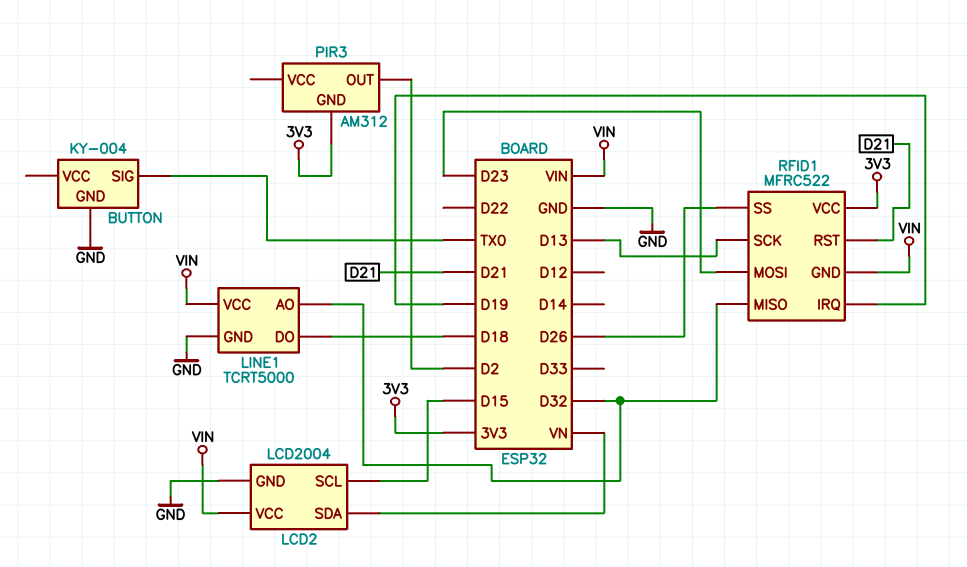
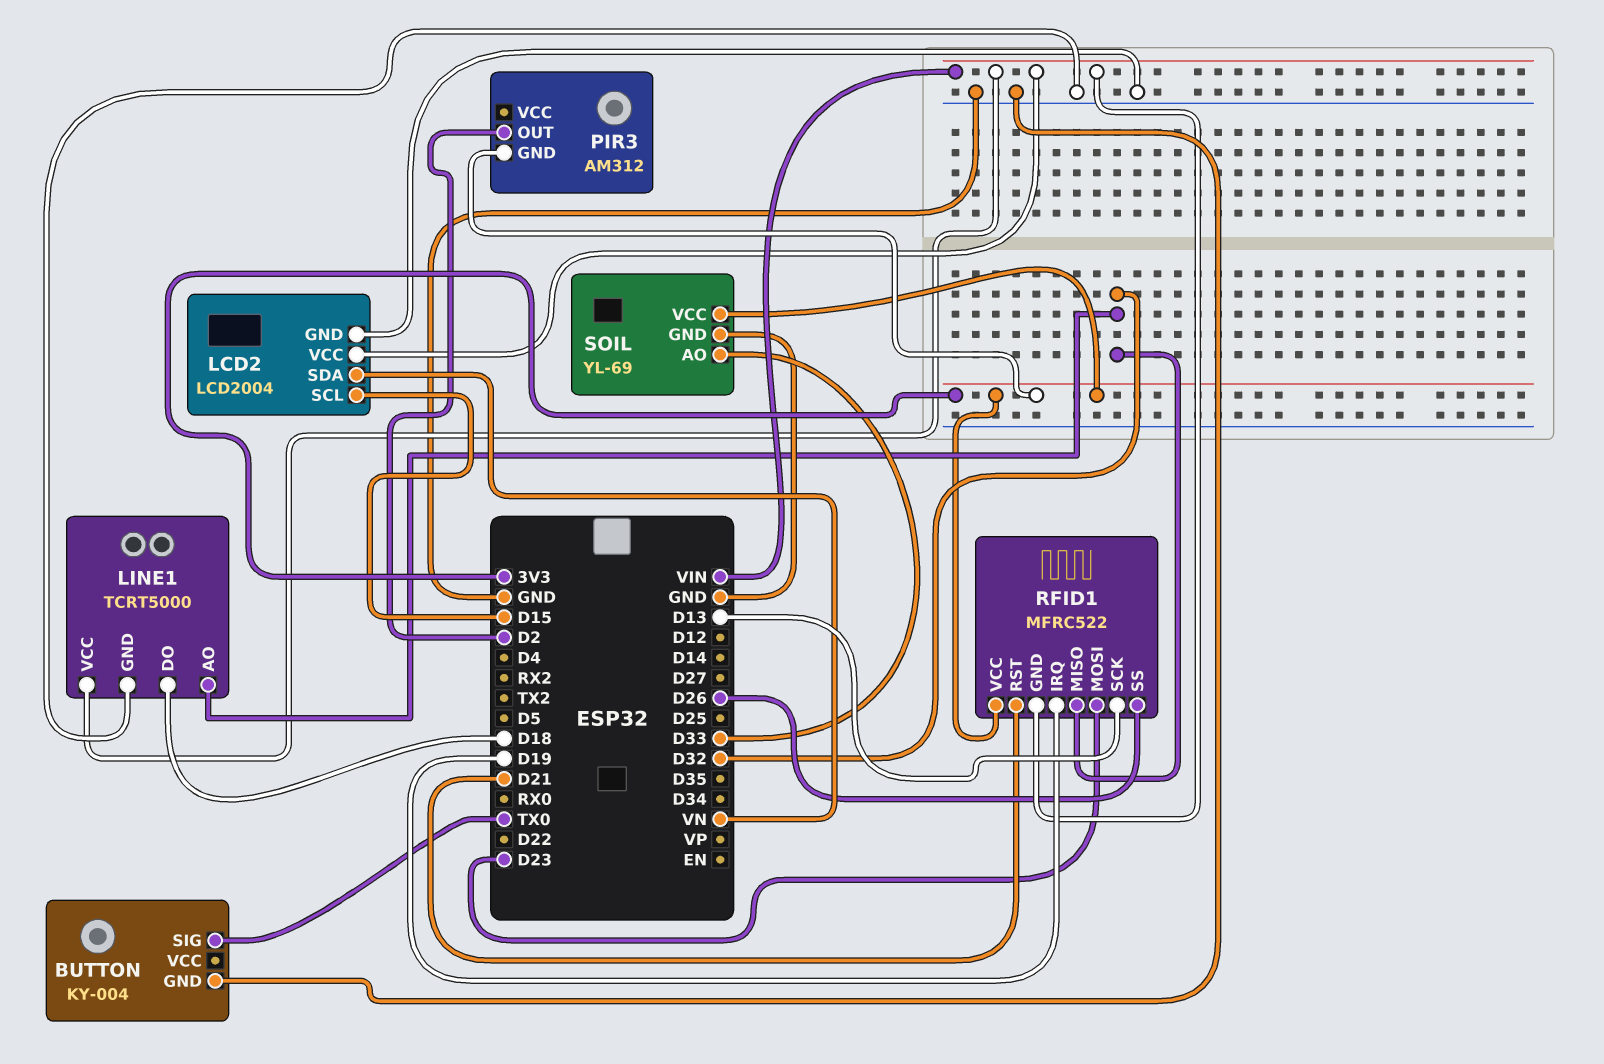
SOIL: none -> YL-69
SOIL pin AO: none -> D33
SOIL pin GND: none -> GND
SOIL pin VCC: none -> 3V3

